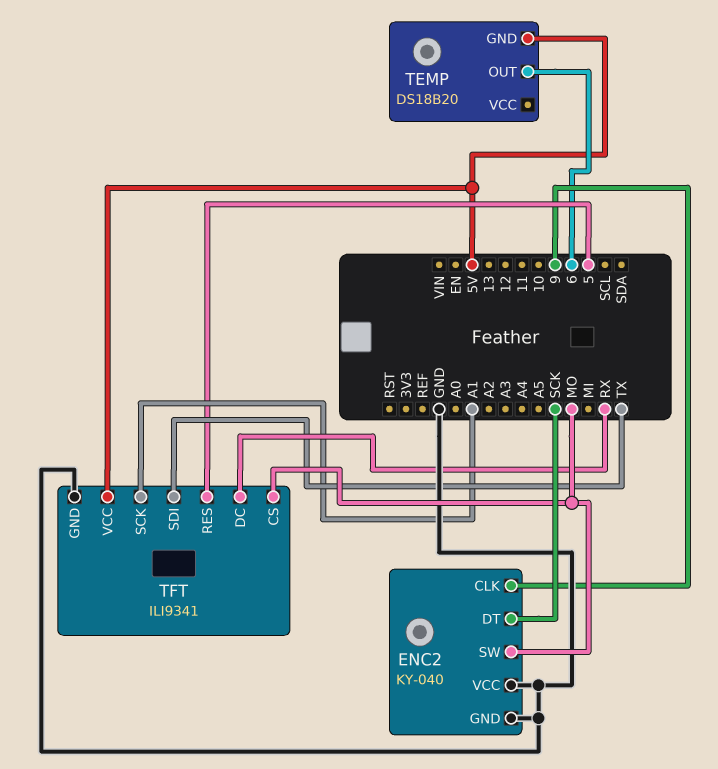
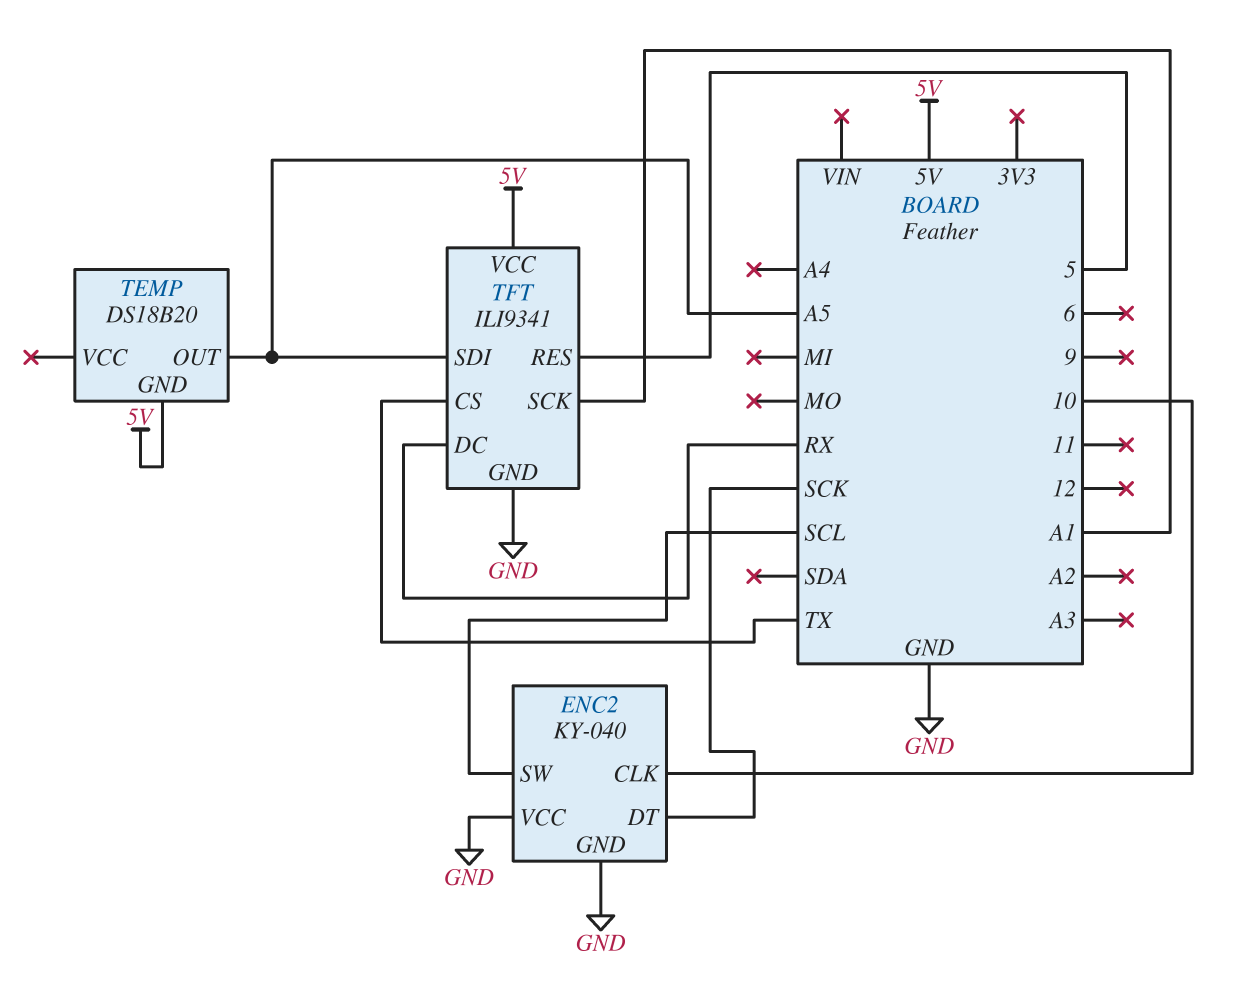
ENC2 pin CLK: 9 -> 10
ENC2 pin SW: MO -> SCL
TEMP pin OUT: 6 -> A5
TFT pin CS: MO -> TX
TFT pin SDI: TX -> A5

